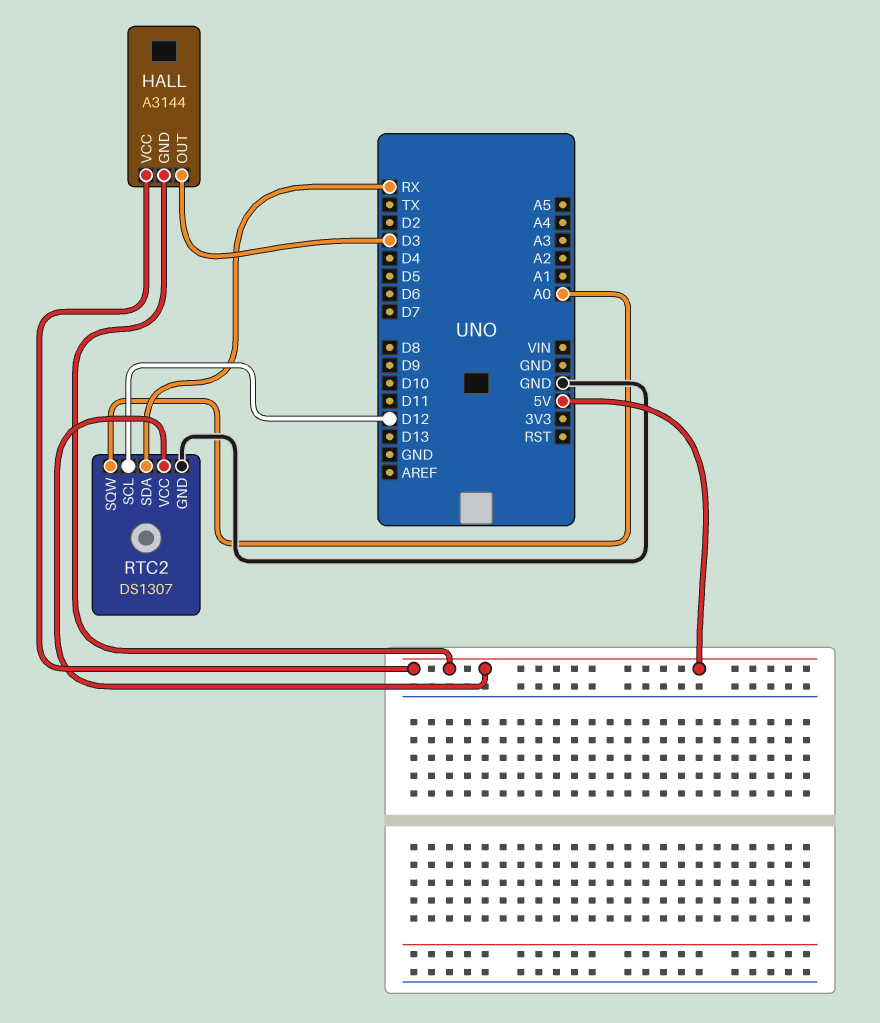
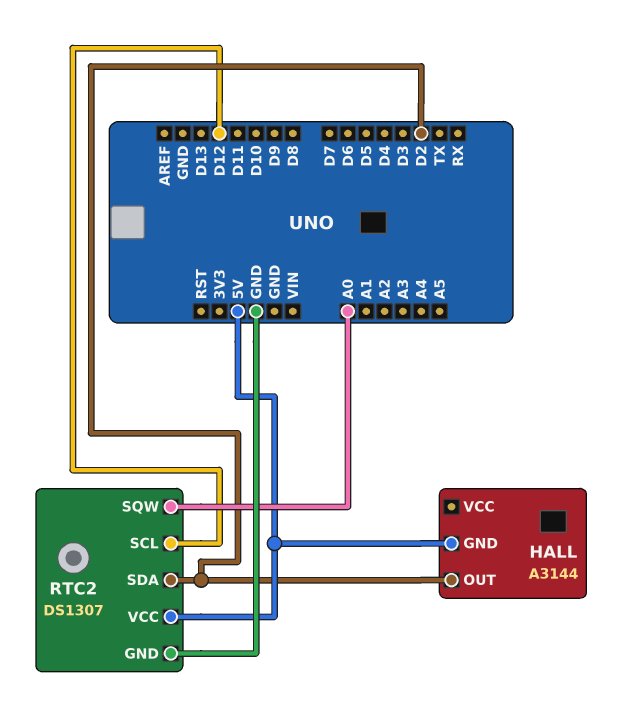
HALL pin OUT: D3 -> D2
HALL pin VCC: 5V -> none
RTC2 pin SDA: RX -> D2

